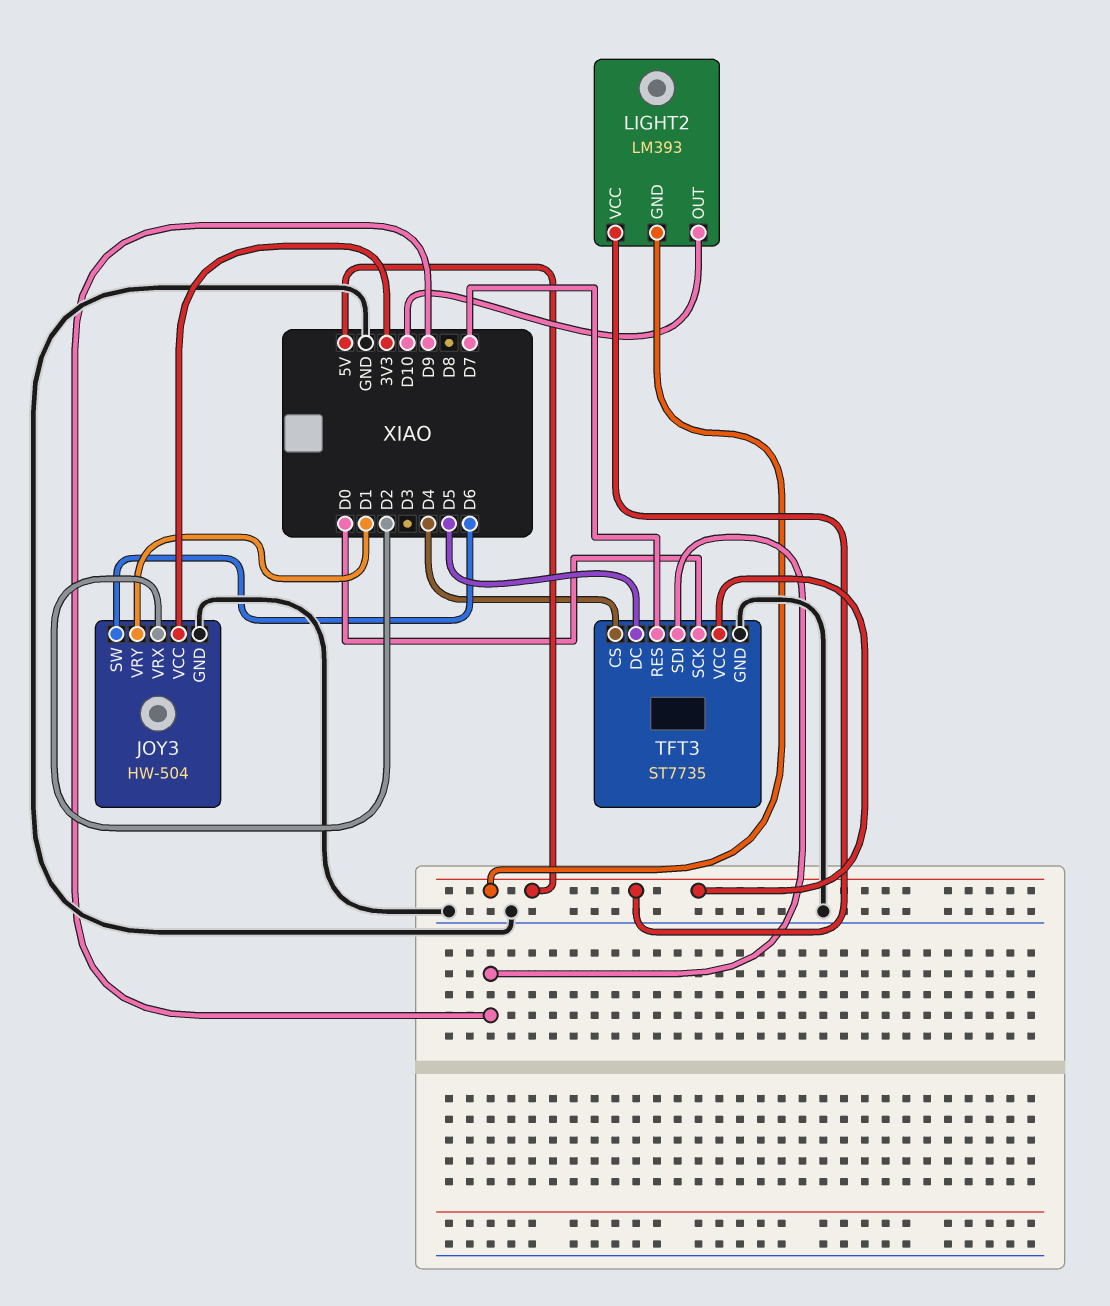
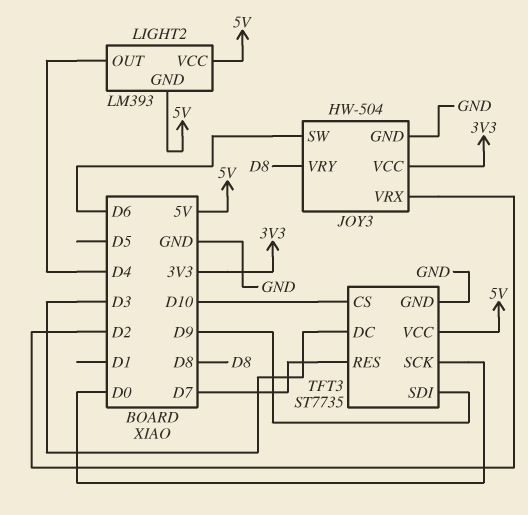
JOY3 pin VRY: D1 -> D8
LIGHT2 pin OUT: D10 -> D4
TFT3 pin CS: D4 -> D10
TFT3 pin DC: D5 -> D3

